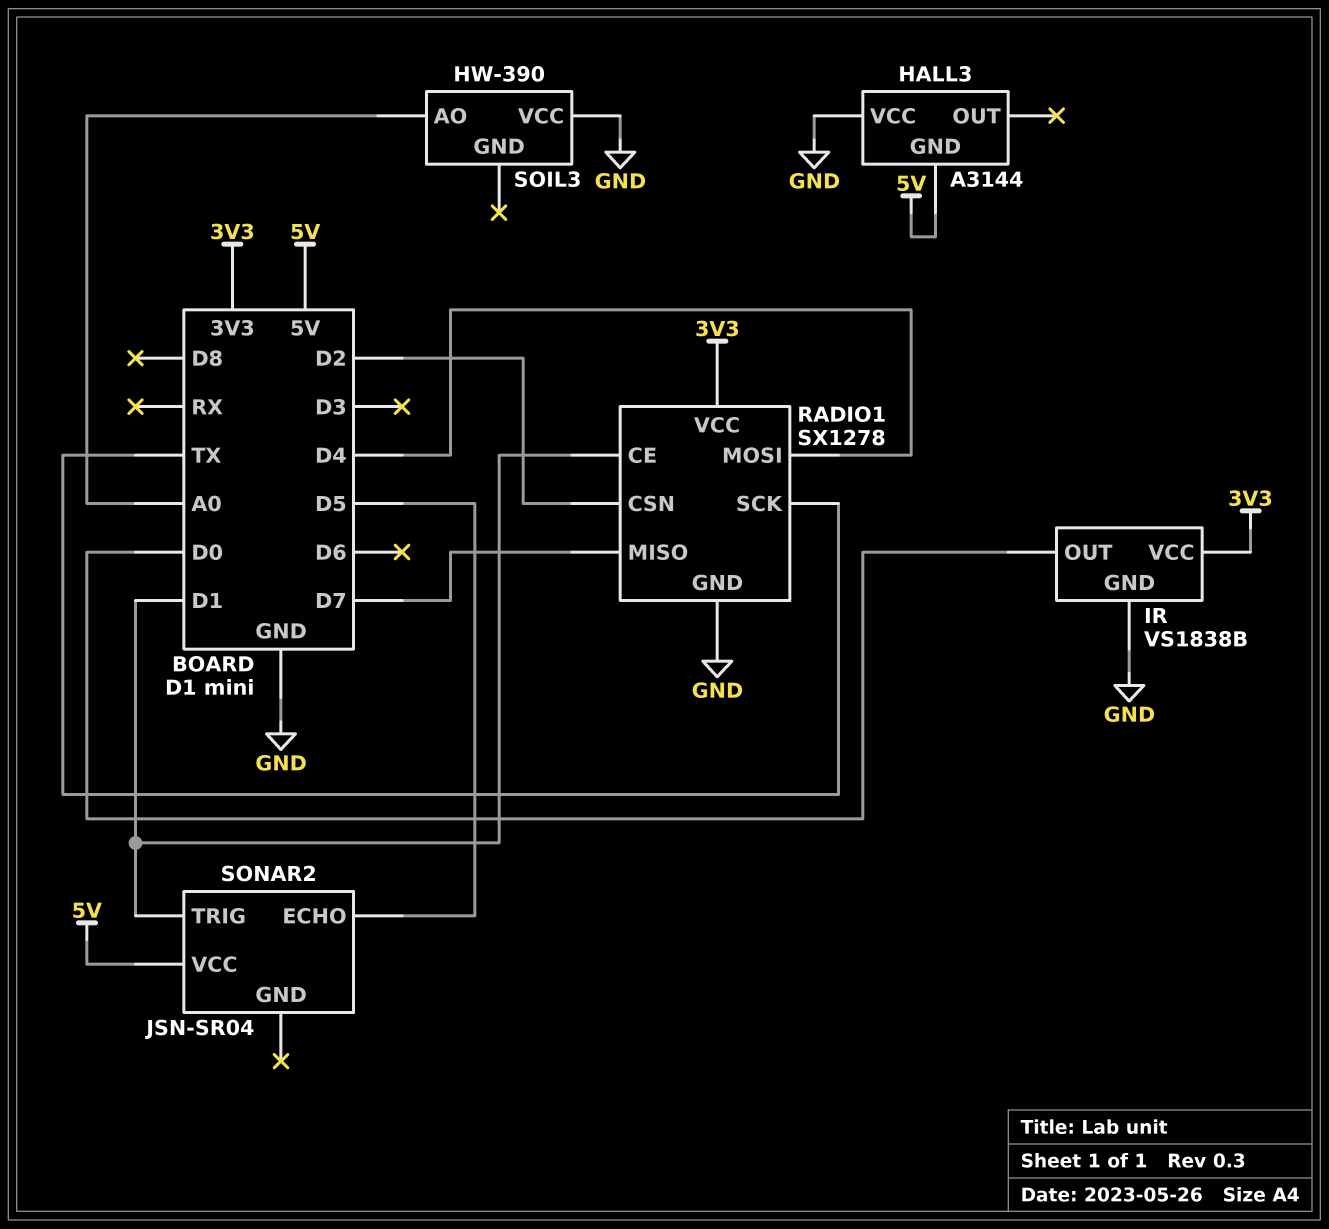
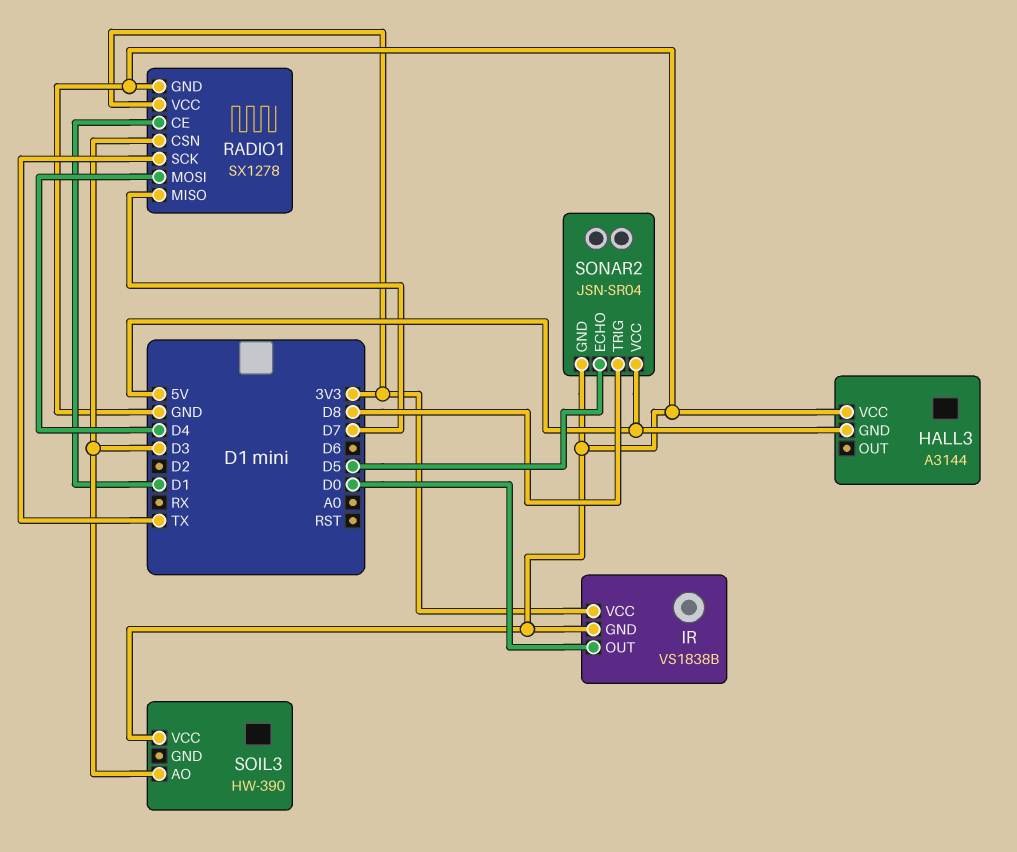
RADIO1 pin CSN: D2 -> D3
SOIL3 pin AO: A0 -> D3
SONAR2 pin GND: none -> GND
SONAR2 pin TRIG: D1 -> D8

